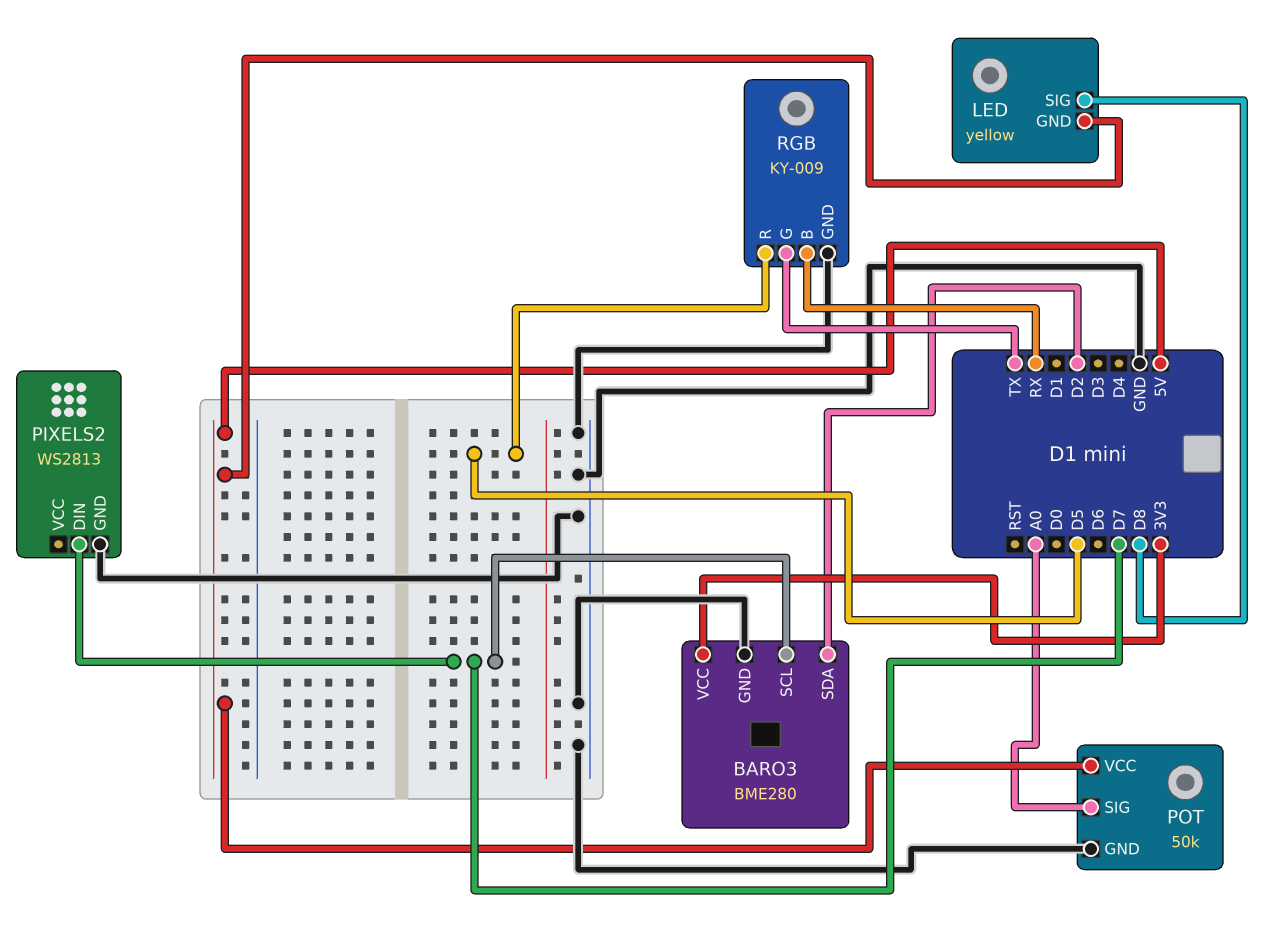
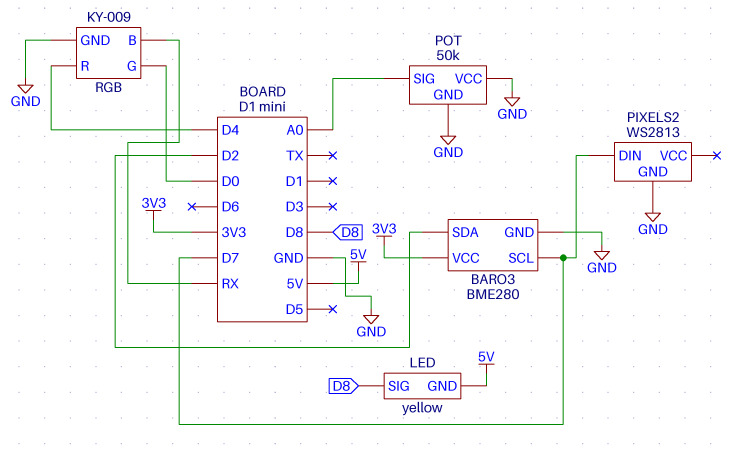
POT pin VCC: 5V -> GND
RGB pin G: TX -> D0
RGB pin R: D5 -> D4

